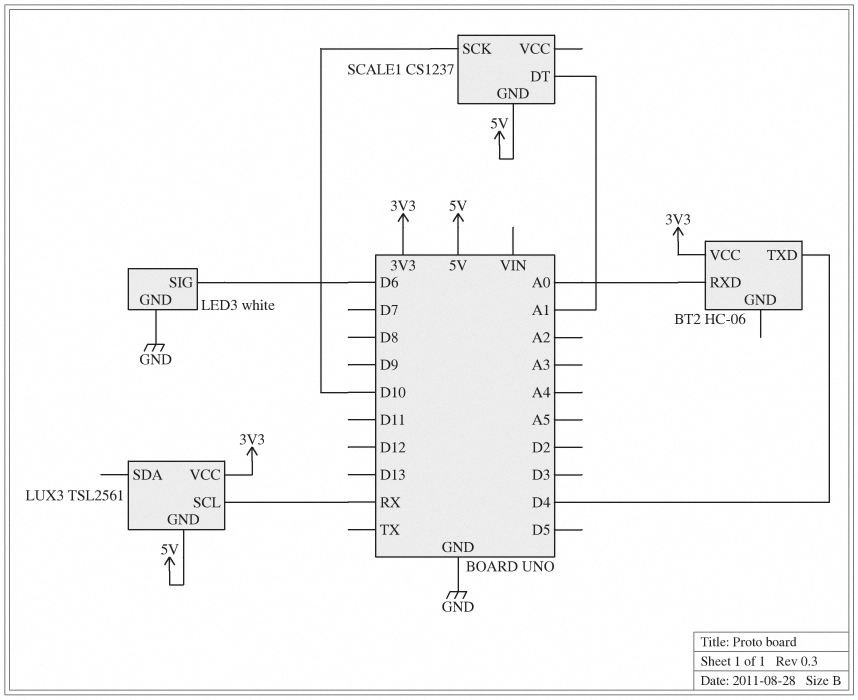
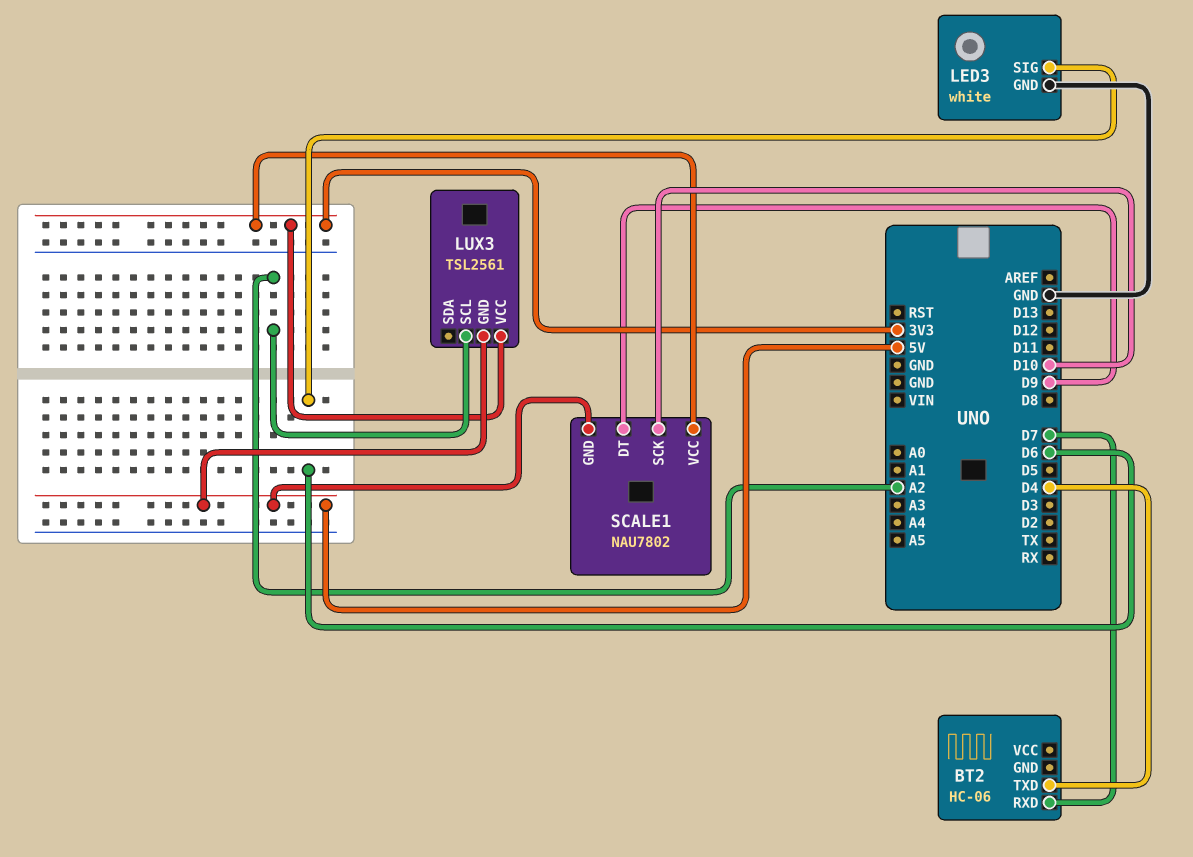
BT2 pin RXD: A0 -> D7
BT2 pin VCC: 3V3 -> none
LUX3 pin SCL: RX -> A2
SCALE1: CS1237 -> NAU7802
SCALE1 pin DT: A1 -> D9
SCALE1 pin VCC: none -> 3V3

